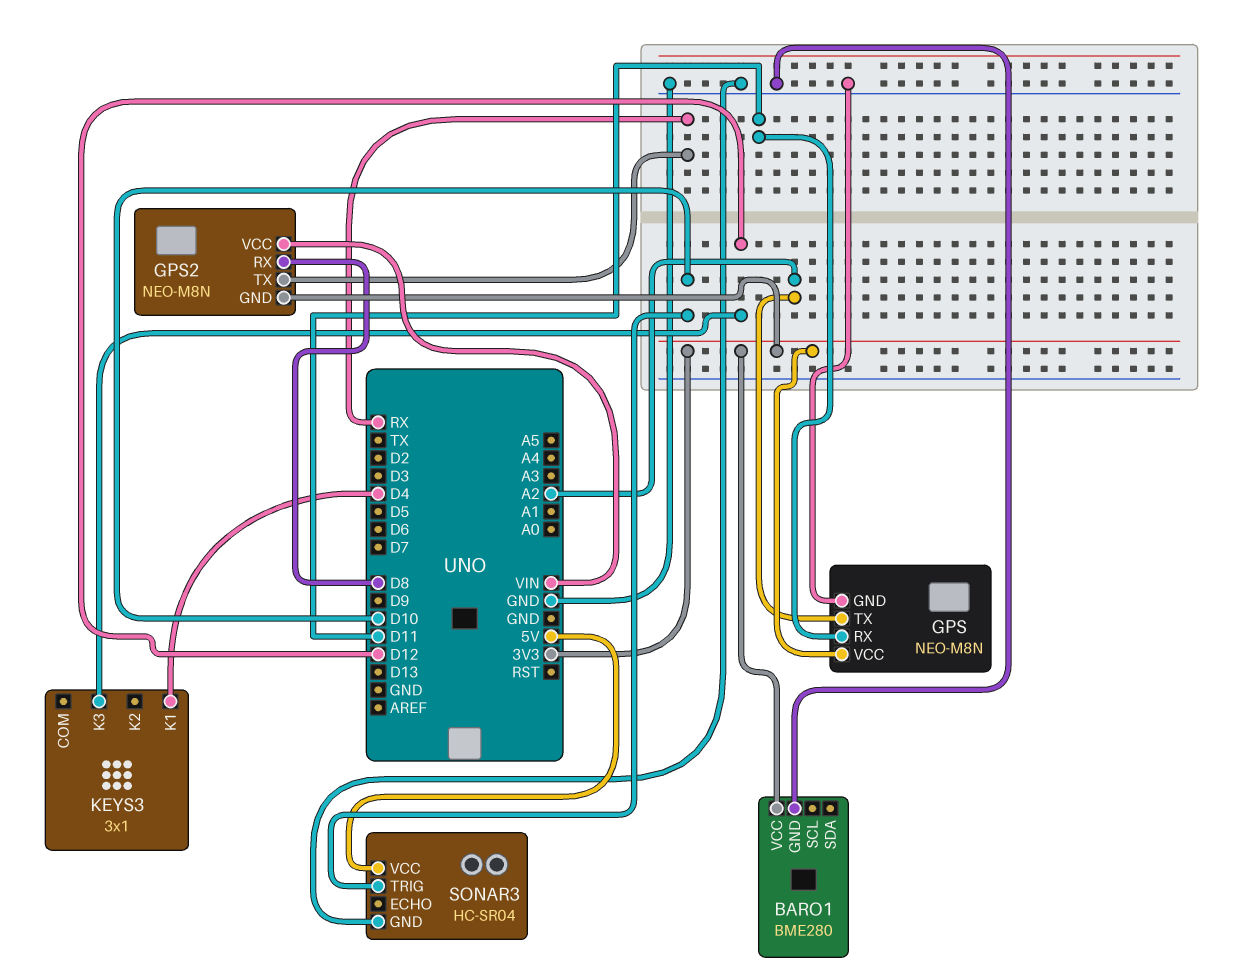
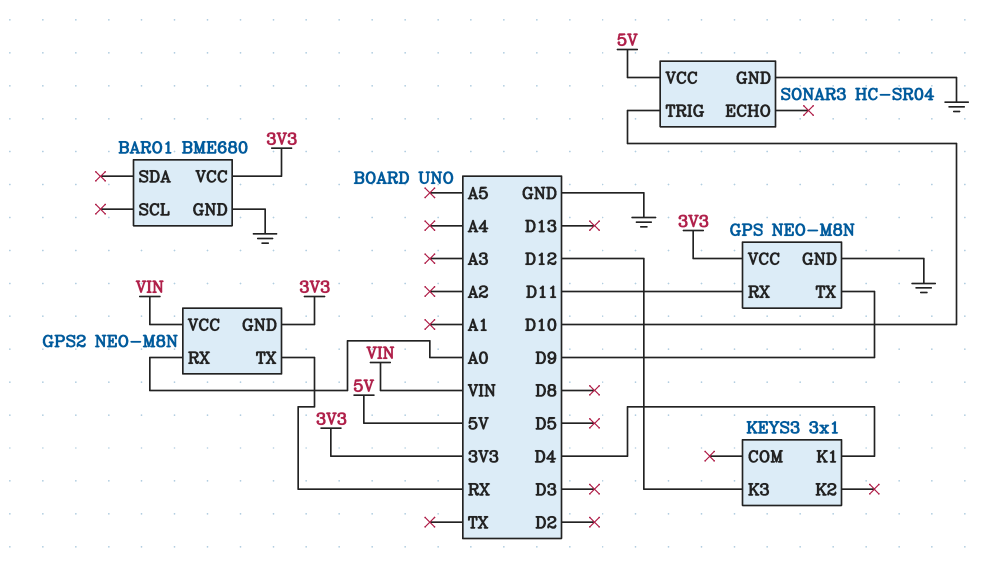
BARO1: BME280 -> BME680
GPS pin TX: A2 -> D9
GPS2 pin RX: D8 -> A0

